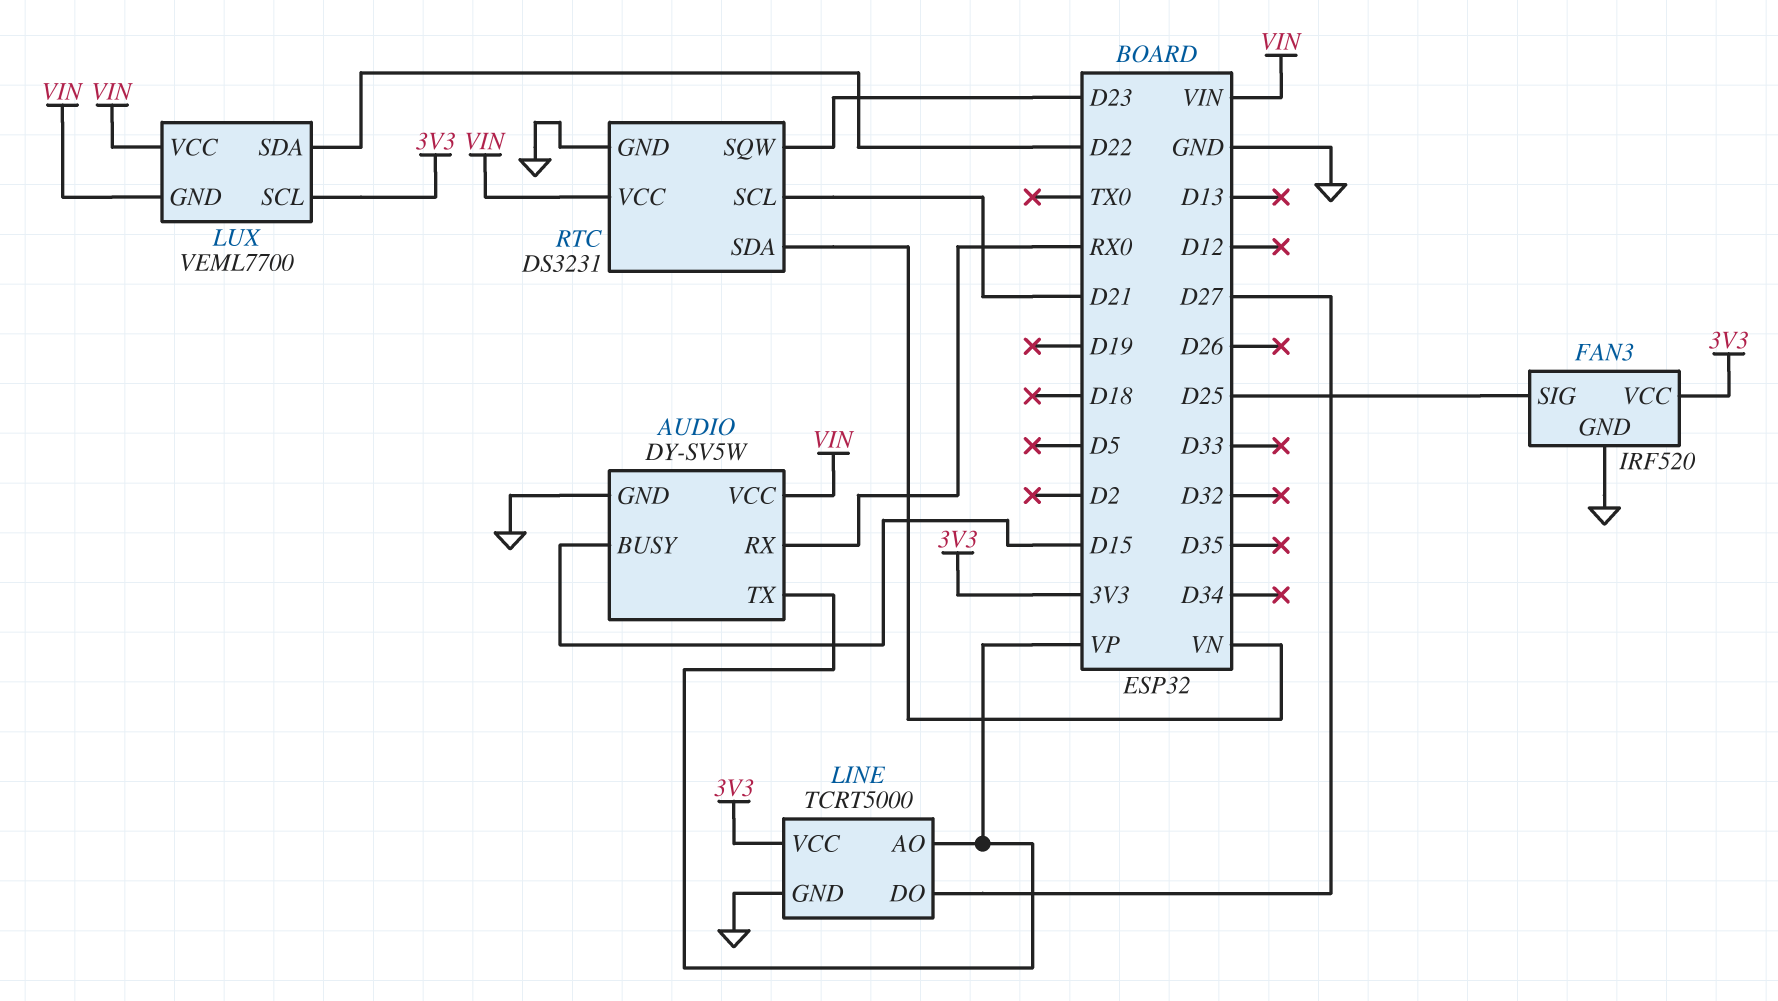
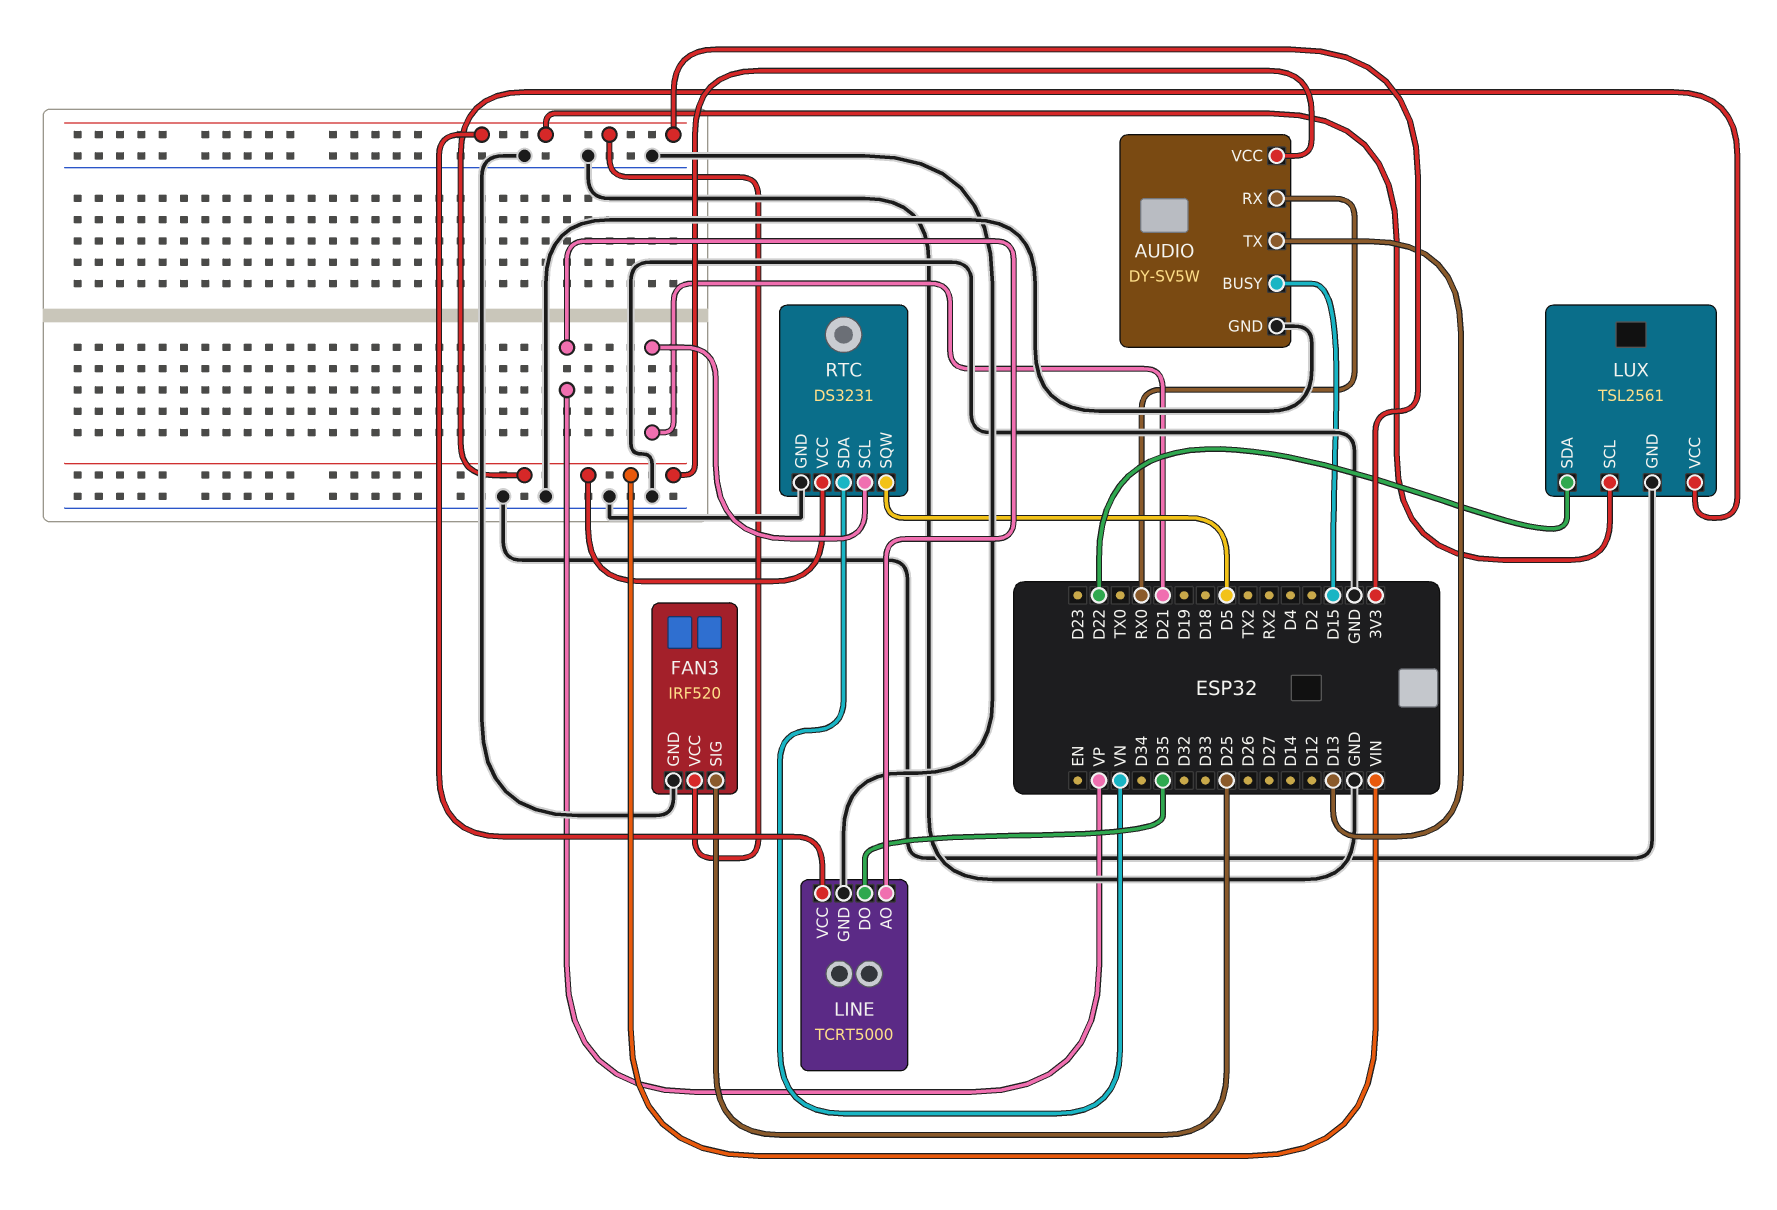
AUDIO pin TX: VP -> D13
LINE pin DO: D27 -> D35
LUX: VEML7700 -> TSL2561
LUX pin GND: VIN -> GND
RTC pin SQW: D23 -> D5

